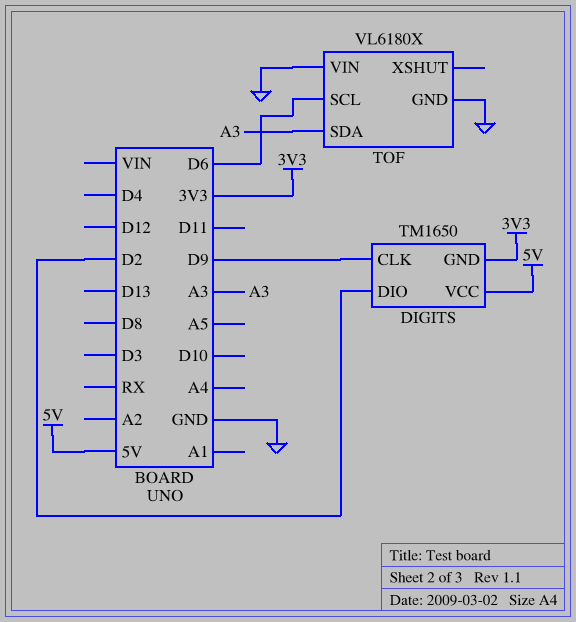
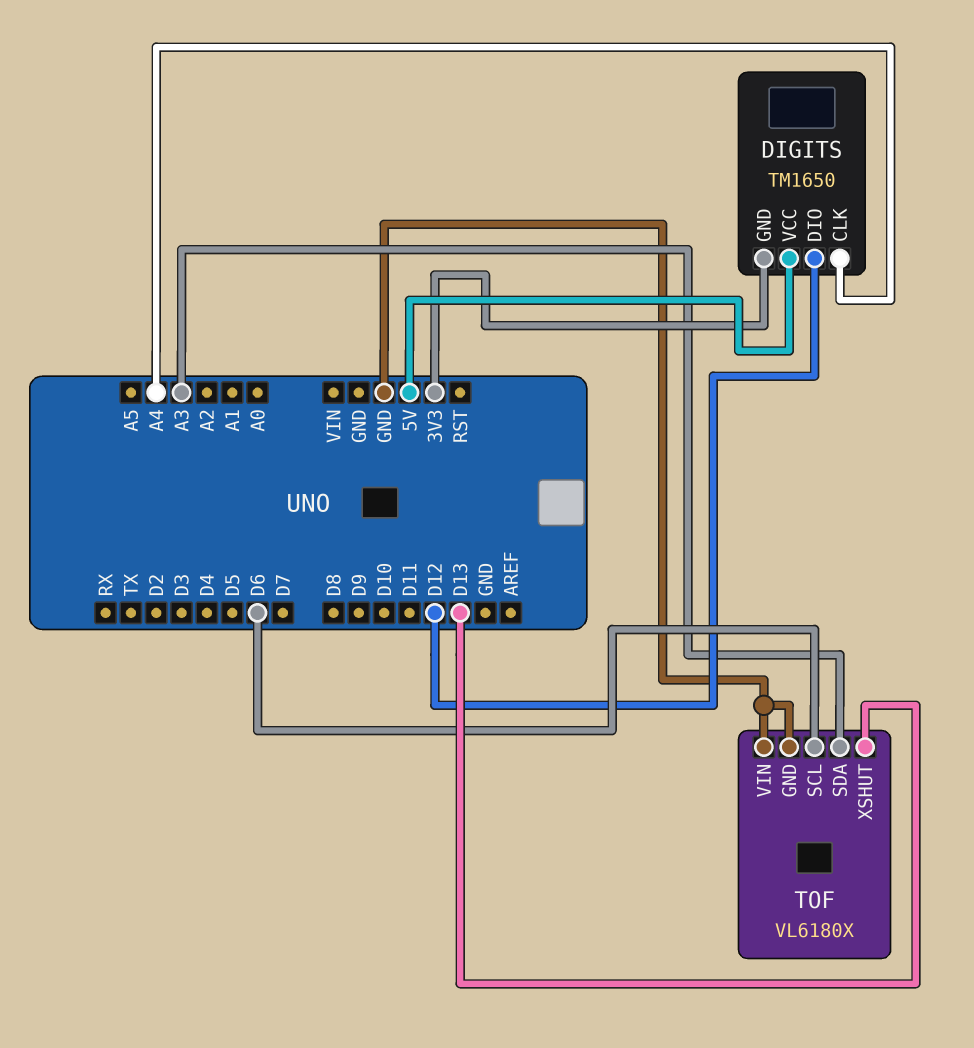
DIGITS pin CLK: D9 -> A4
DIGITS pin DIO: D2 -> D12
TOF pin XSHUT: none -> D13

